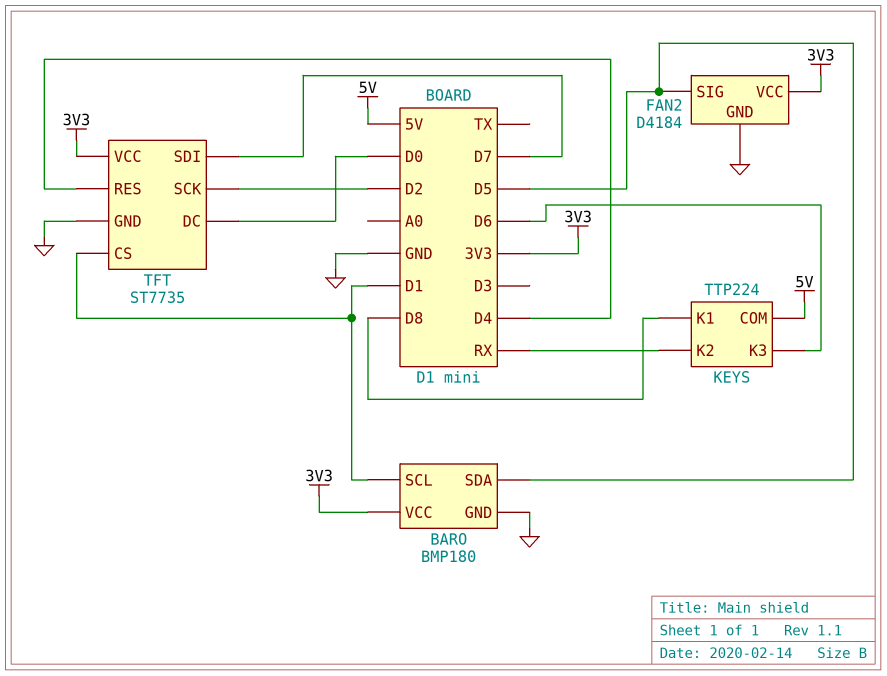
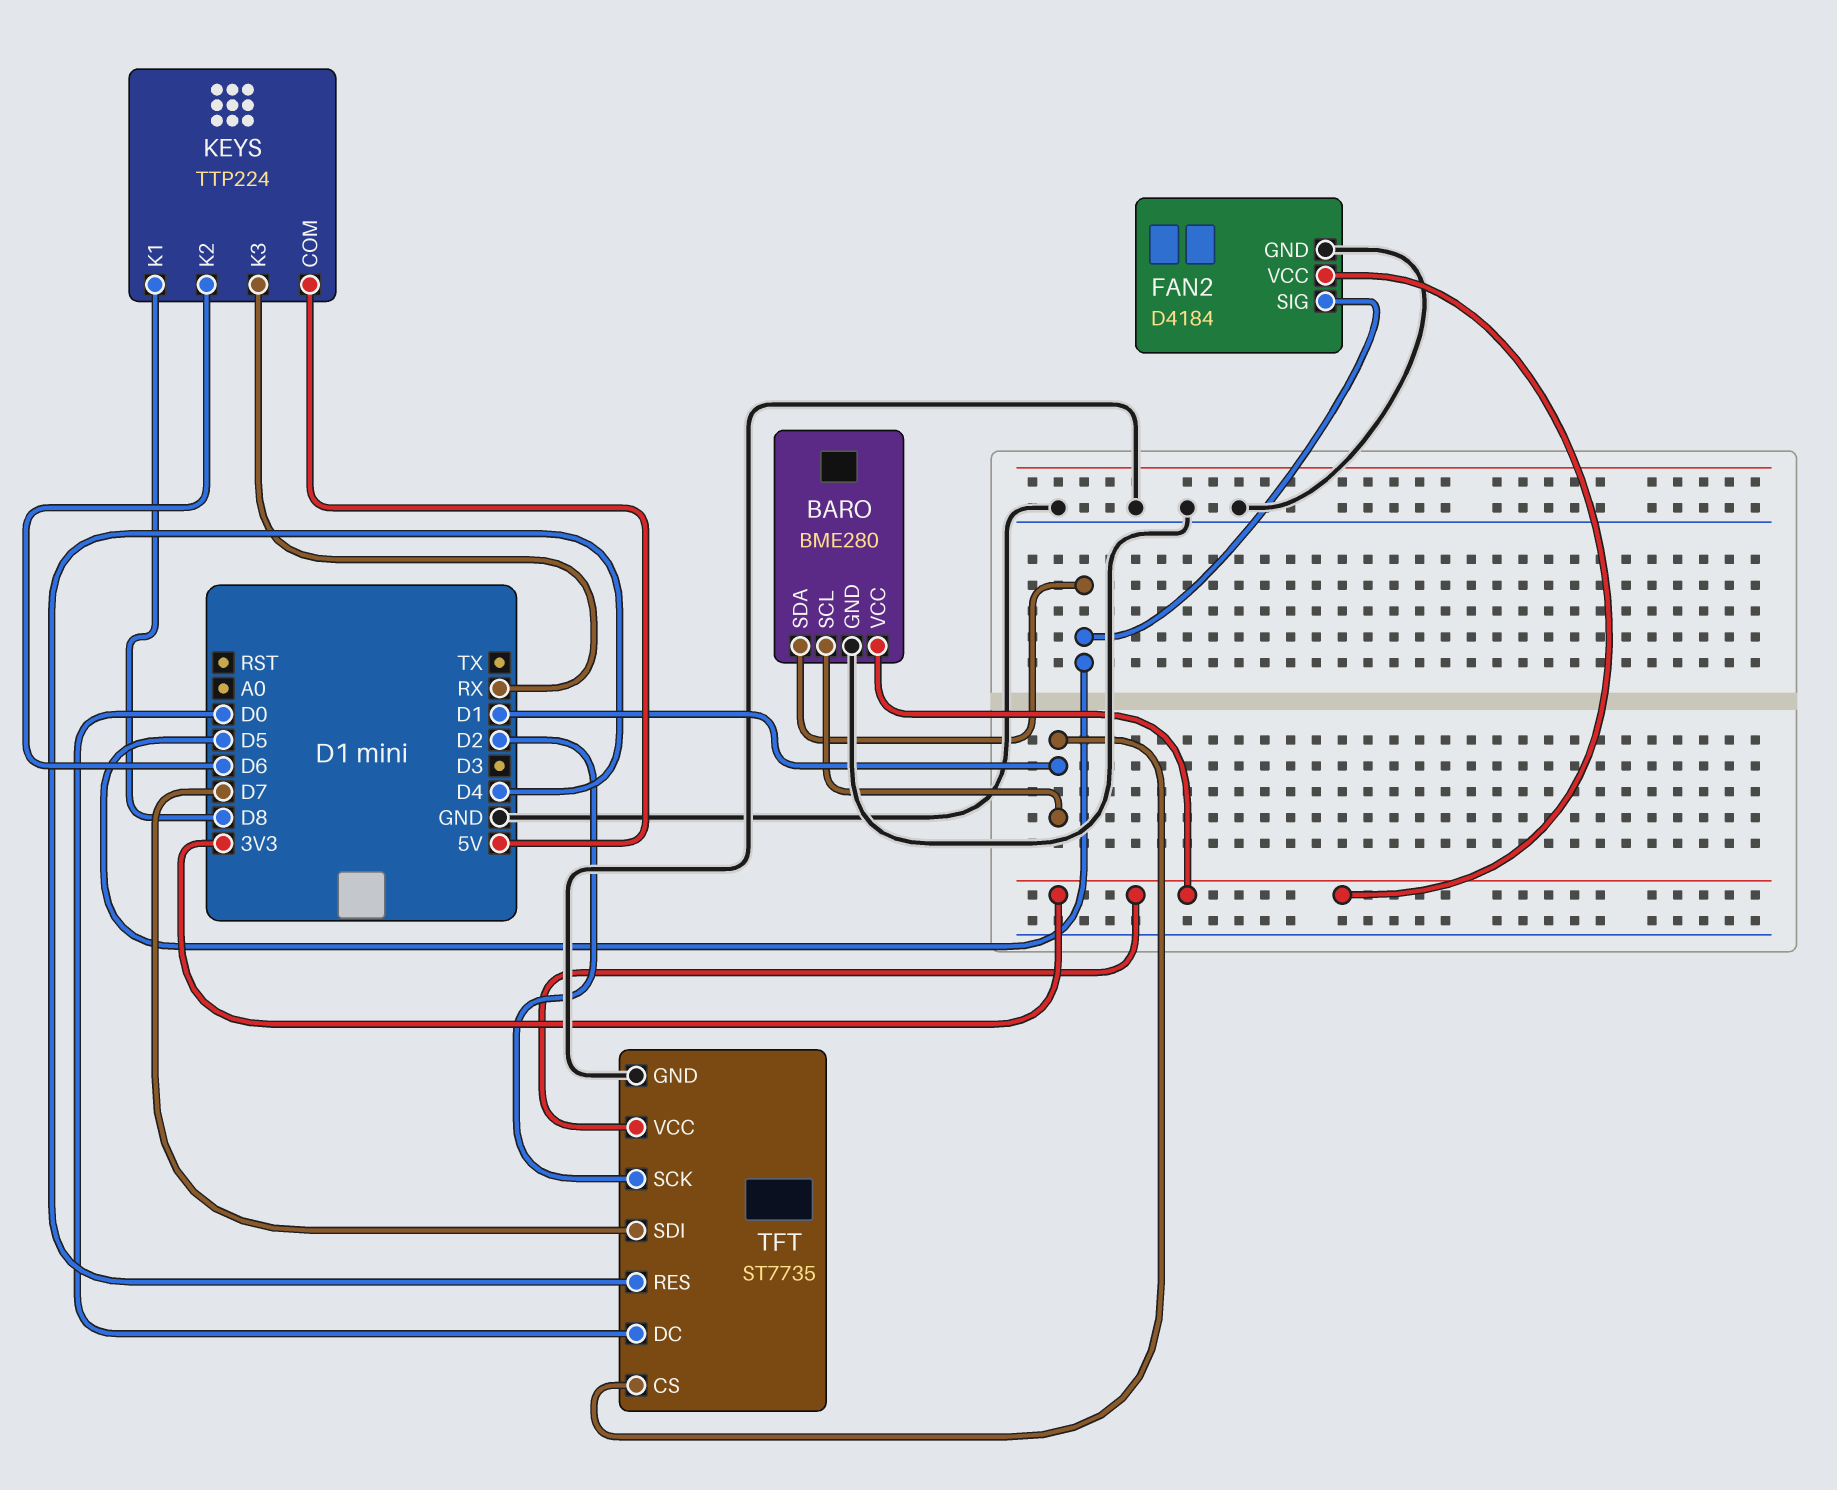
BARO: BMP180 -> BME280
KEYS pin K2: RX -> D6
KEYS pin K3: D6 -> RX

